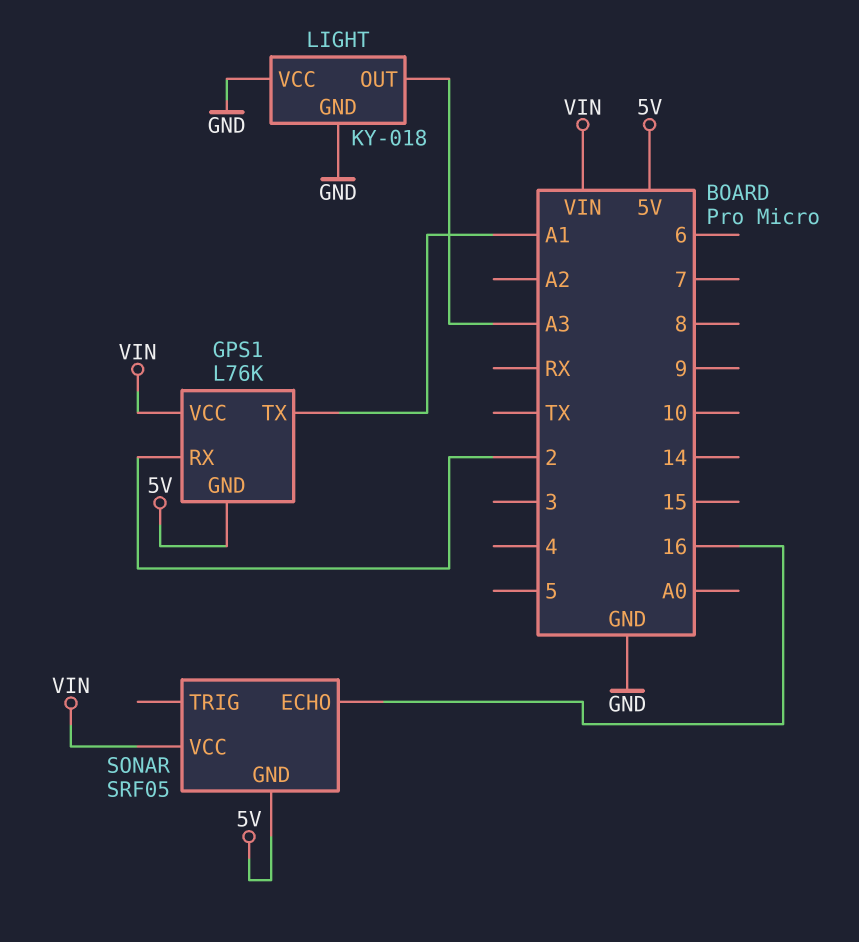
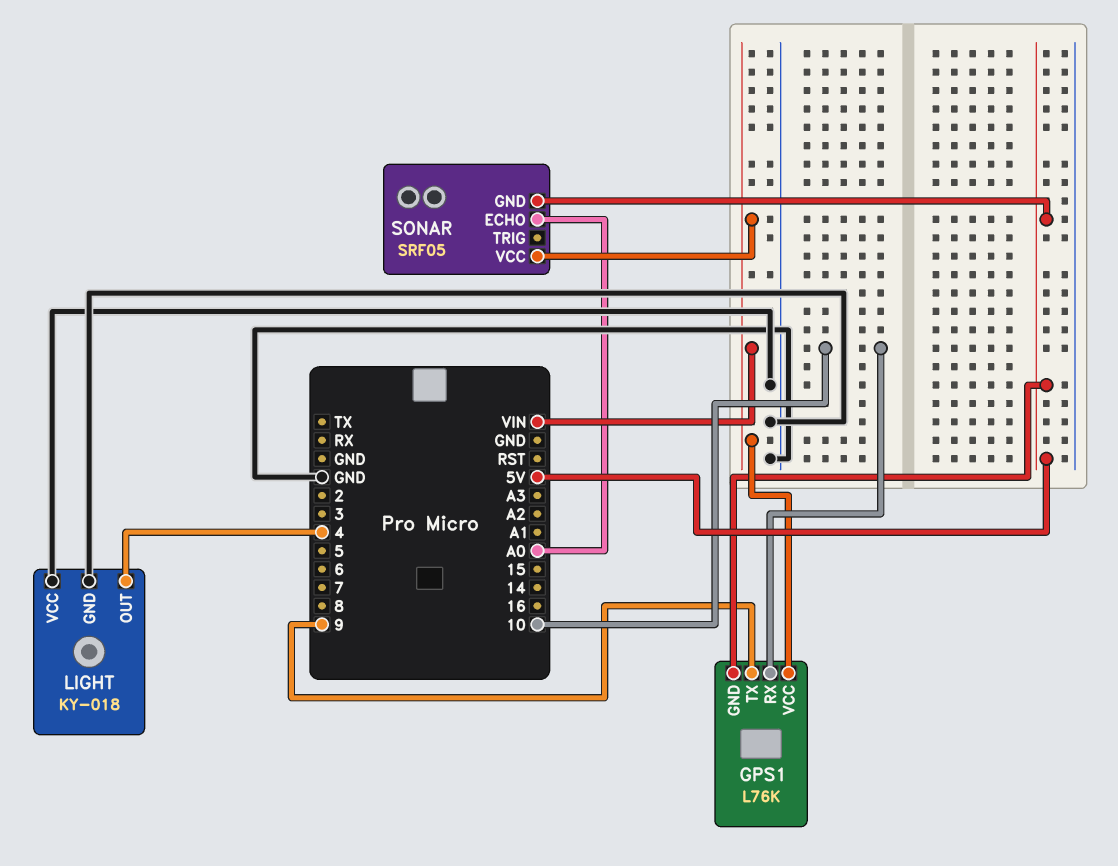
GPS1 pin RX: 2 -> 10
GPS1 pin TX: A1 -> 9
LIGHT pin OUT: A3 -> 4
SONAR pin ECHO: 16 -> A0

